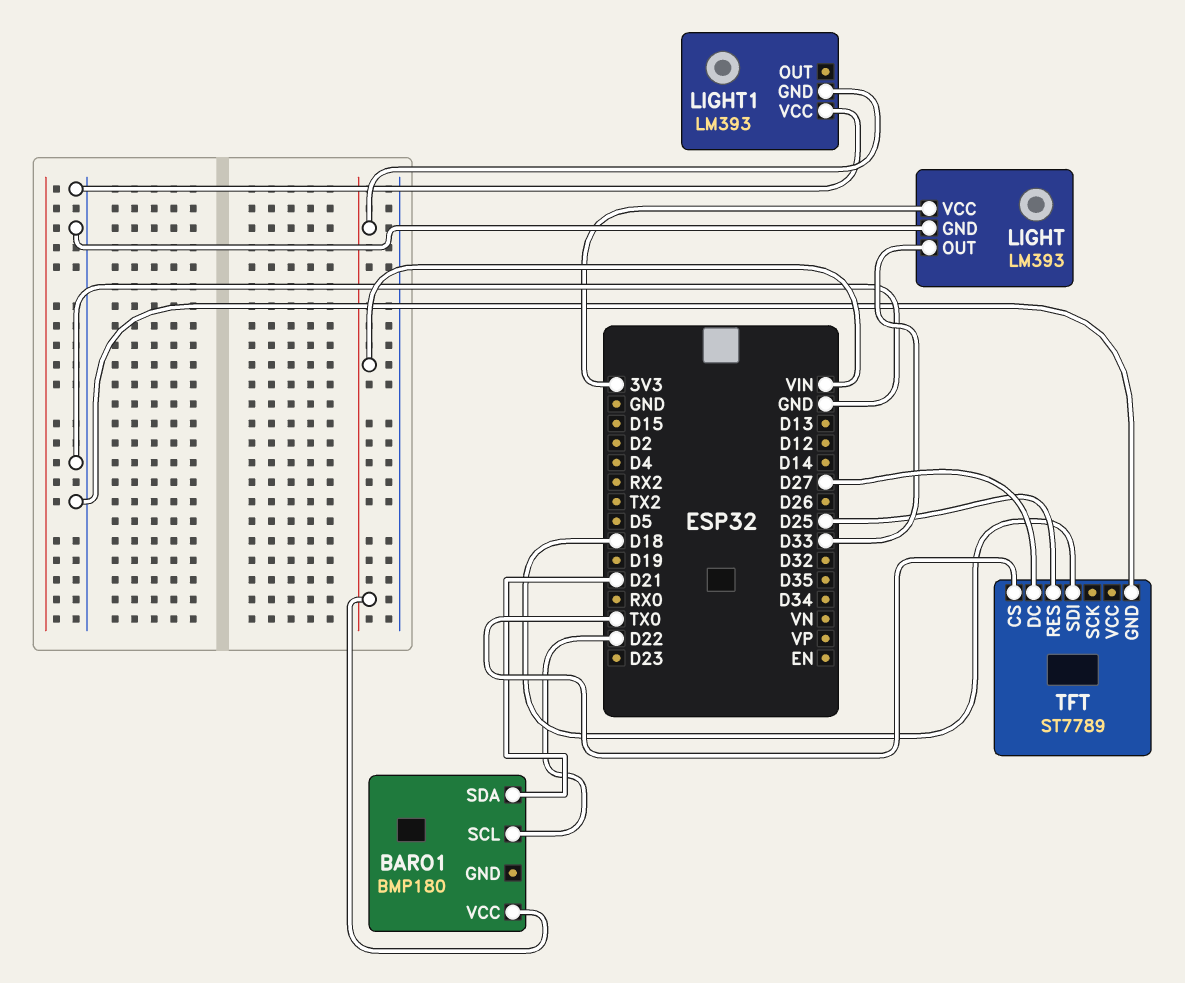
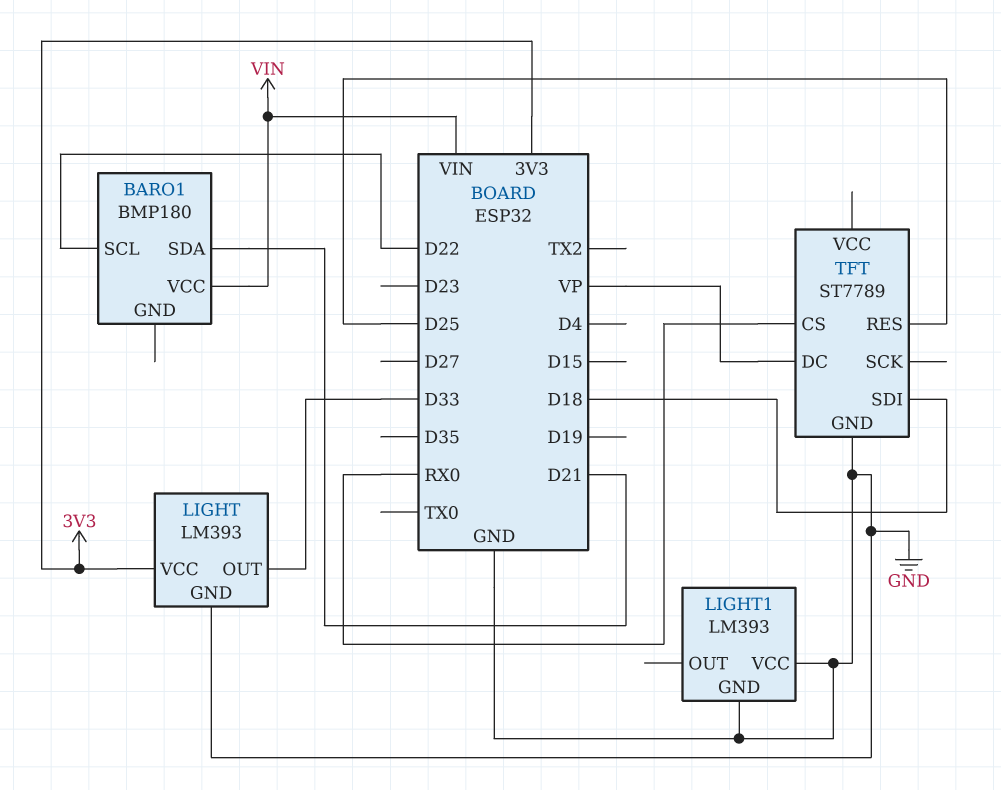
LIGHT1 pin GND: VIN -> GND
TFT pin CS: TX0 -> RX0
TFT pin DC: D27 -> VP

